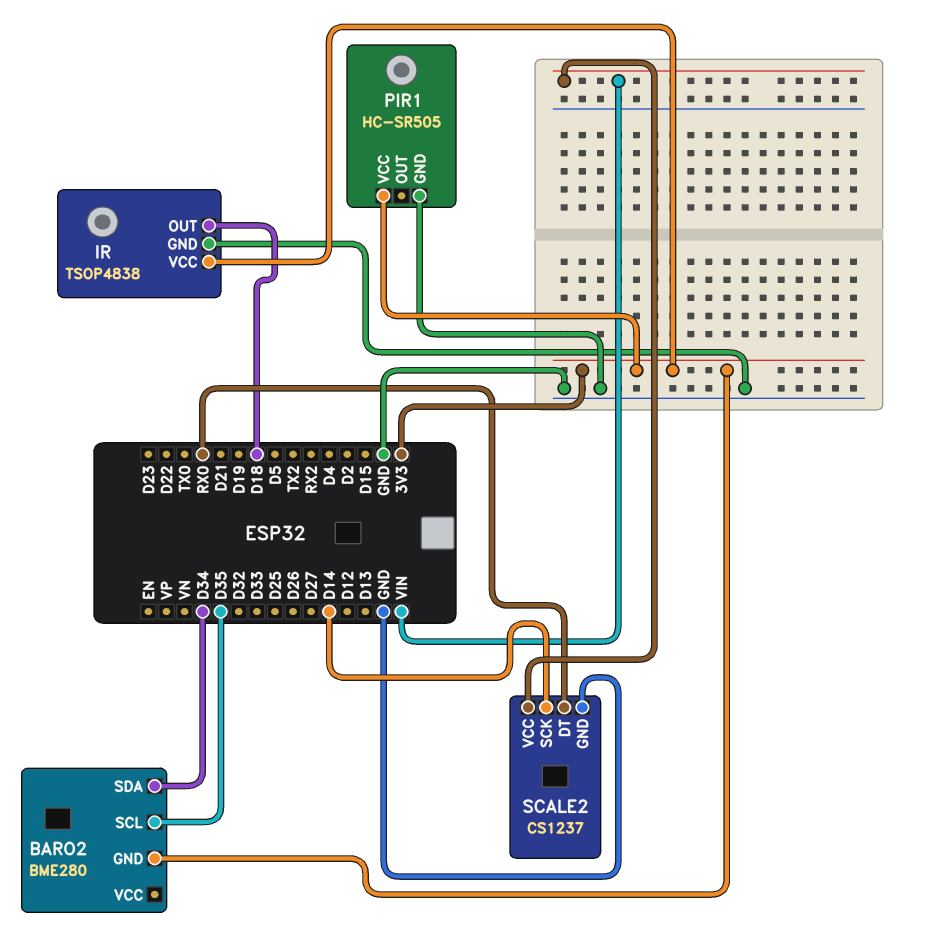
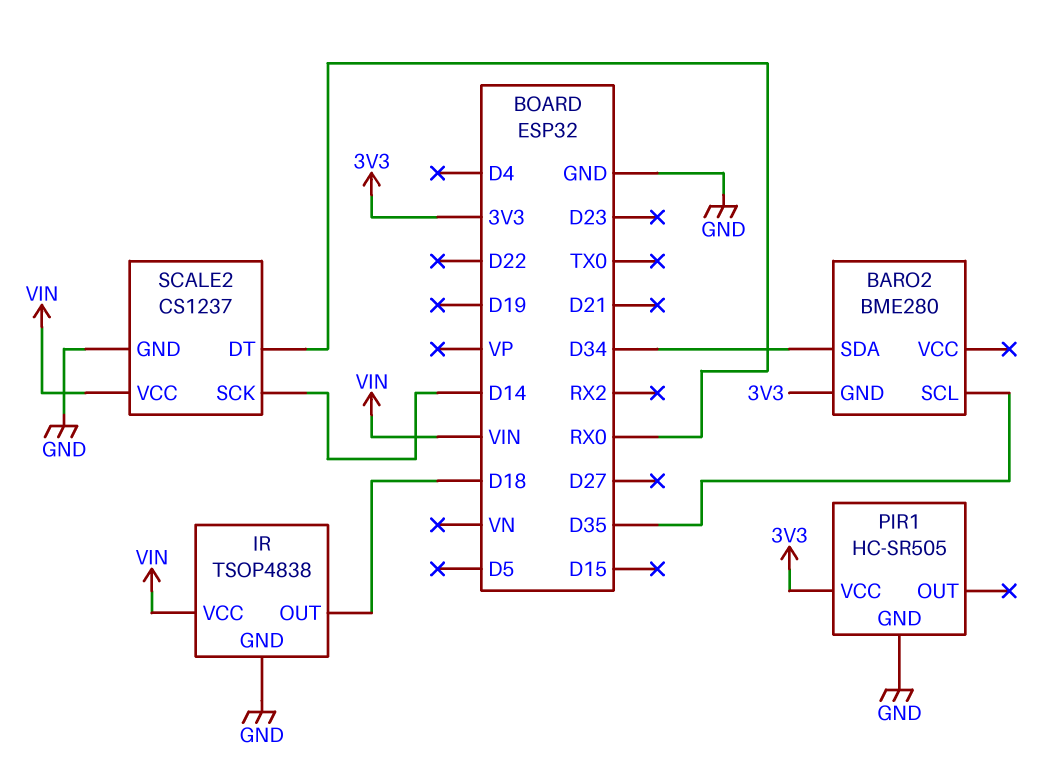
IR pin VCC: 3V3 -> VIN

